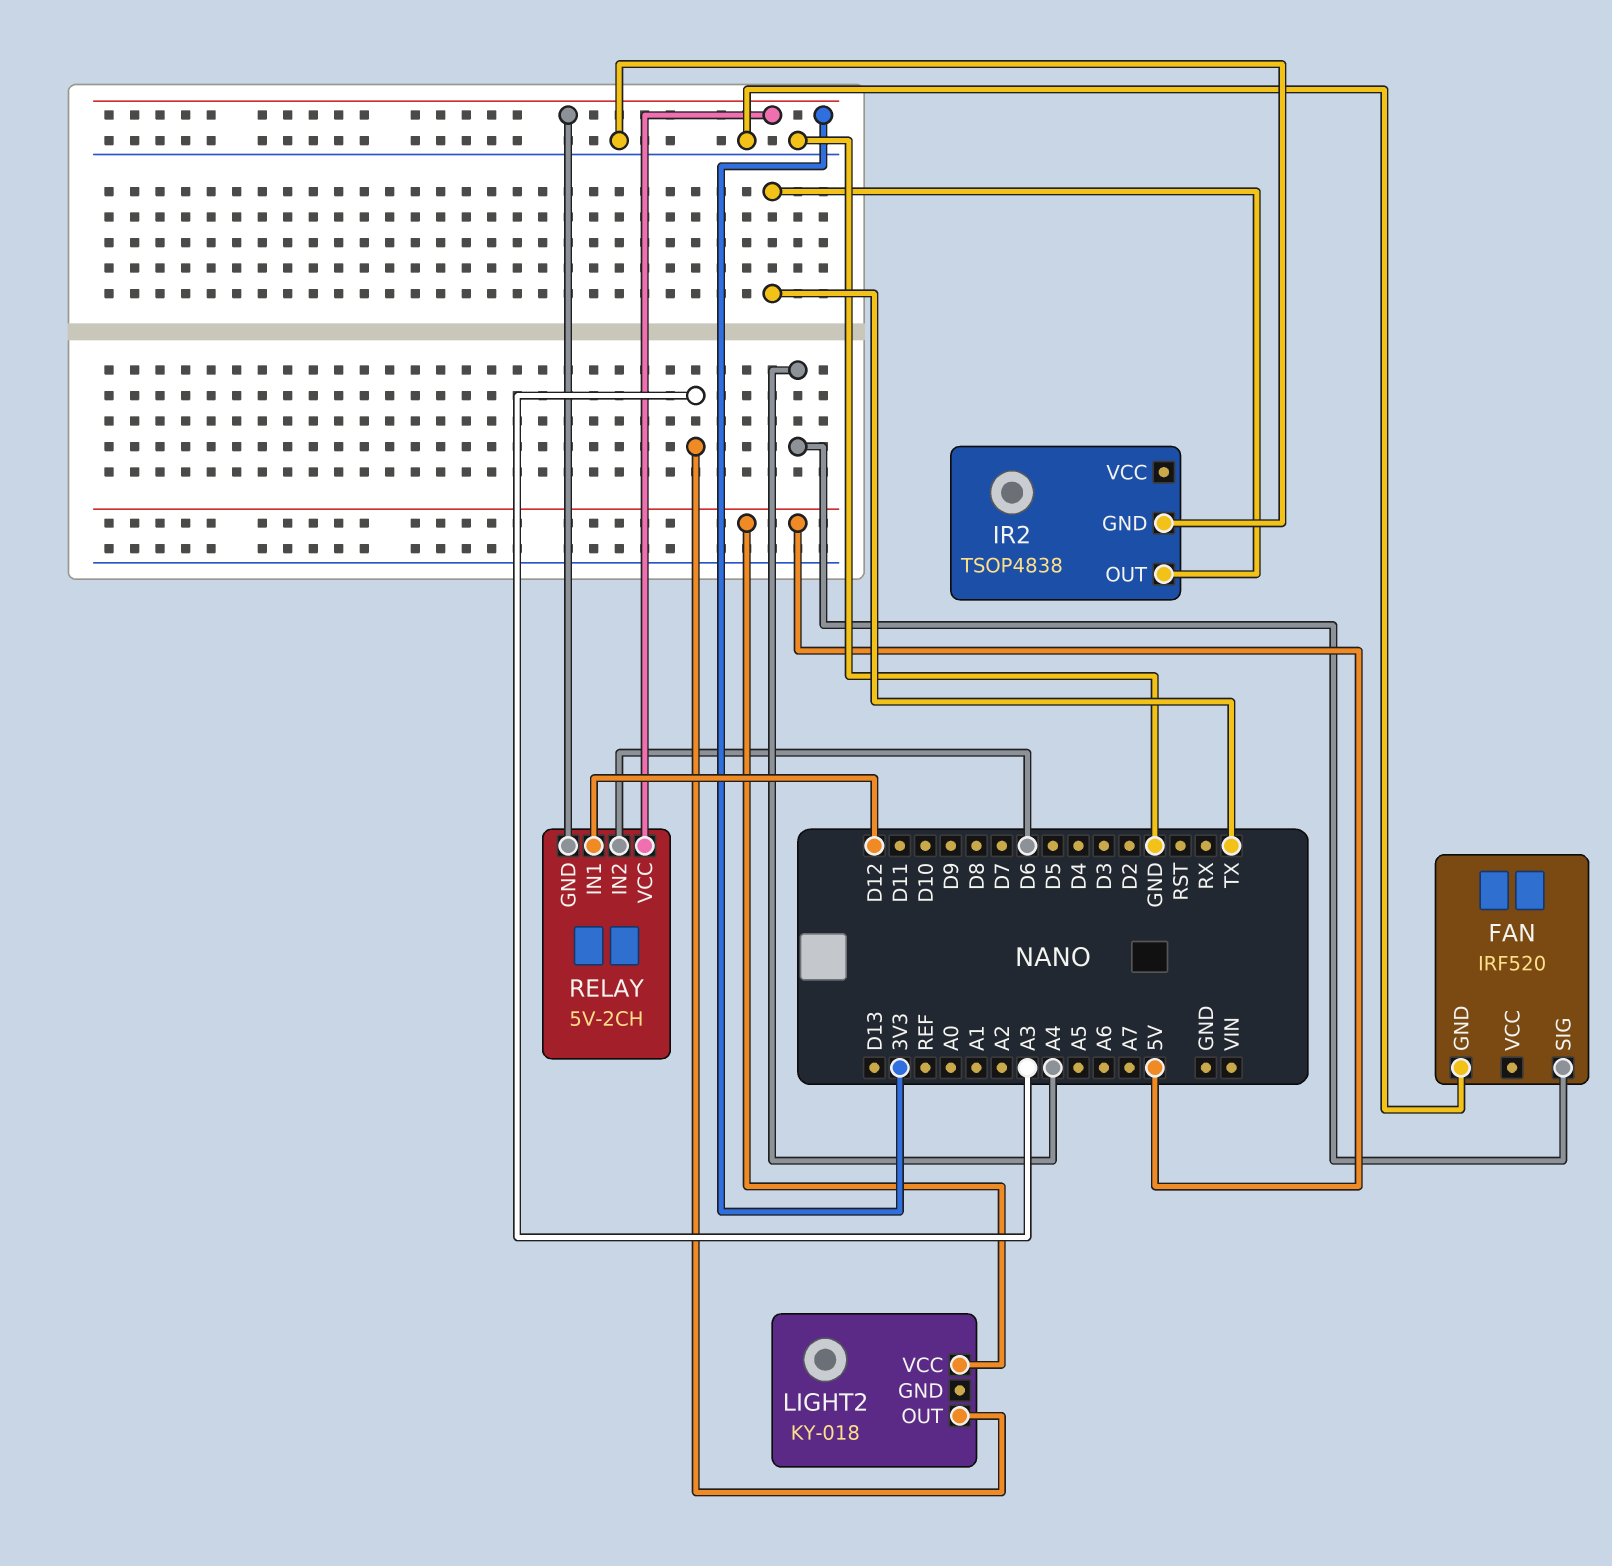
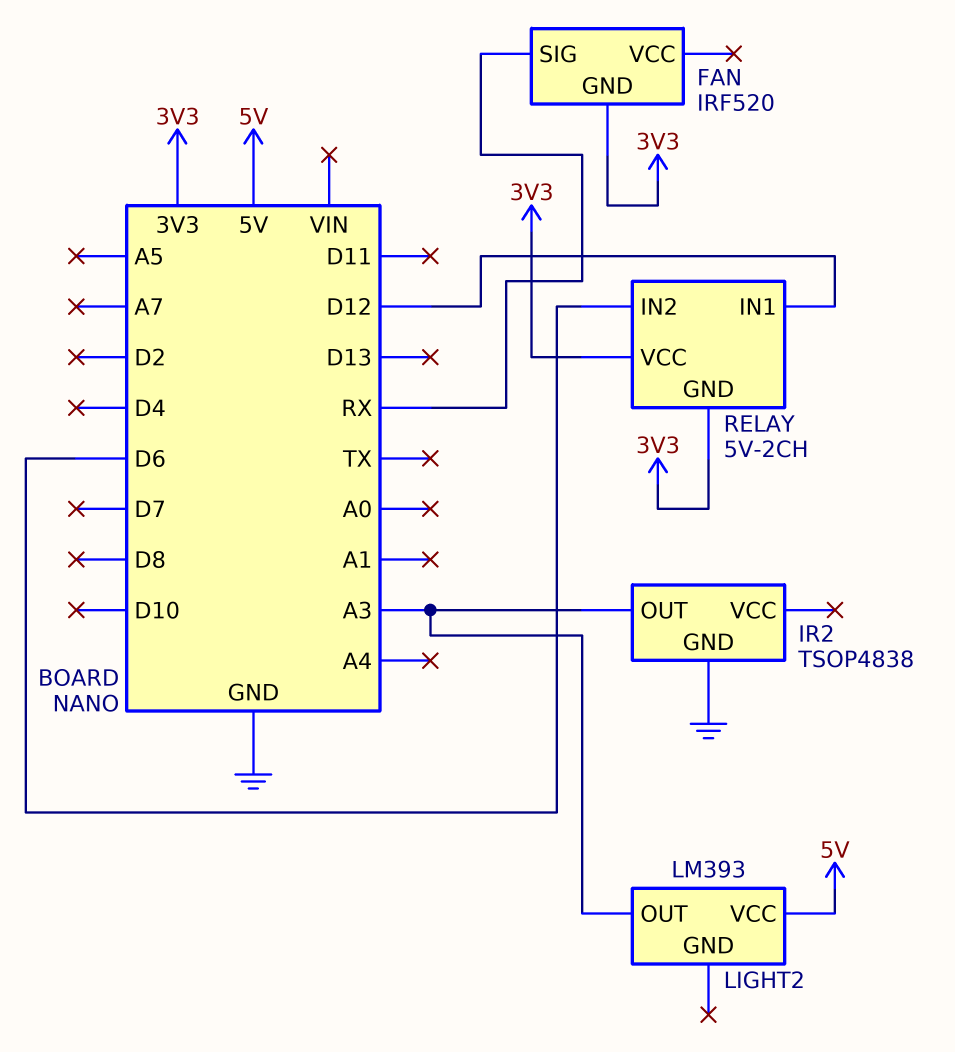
FAN pin GND: GND -> 3V3
FAN pin SIG: A4 -> RX
IR2 pin OUT: TX -> A3
LIGHT2: KY-018 -> LM393

